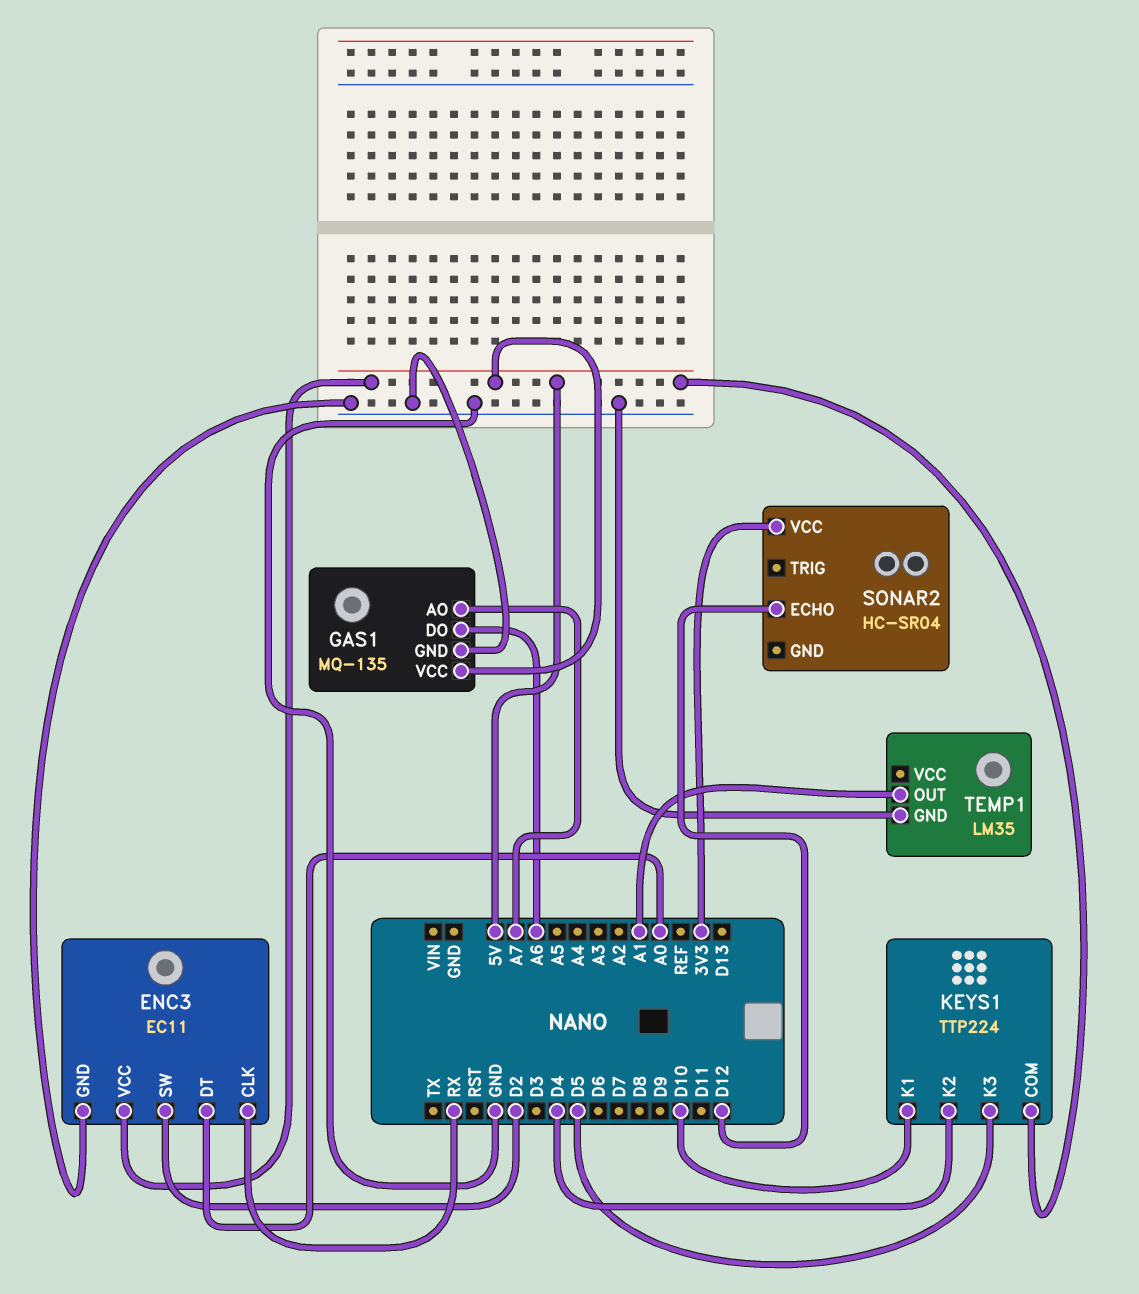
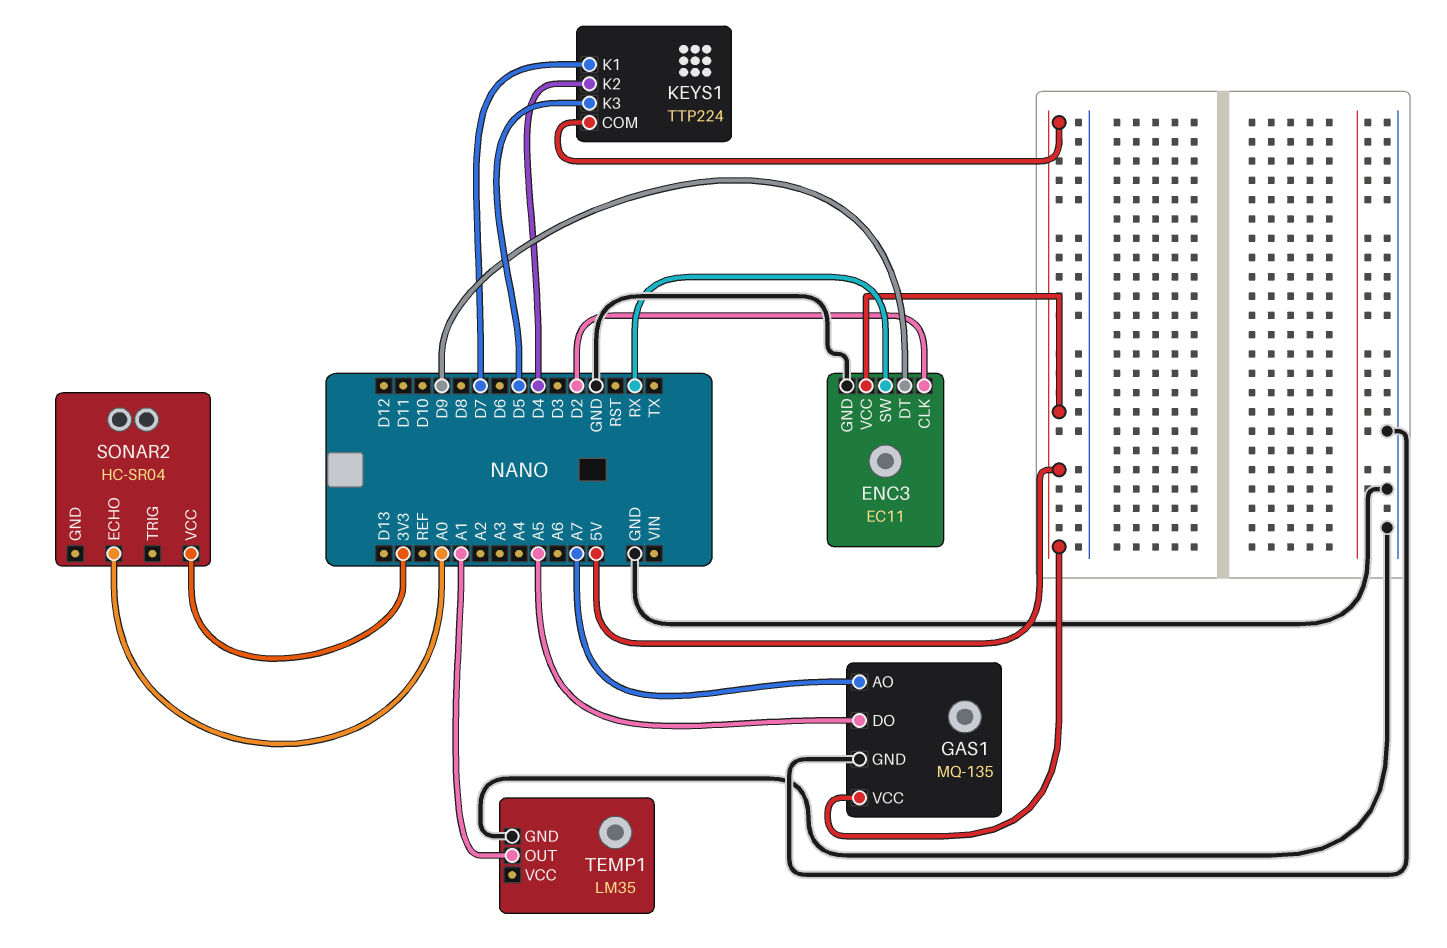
ENC3 pin CLK: RX -> D2
ENC3 pin DT: A0 -> D9
ENC3 pin SW: D2 -> RX
GAS1 pin DO: A6 -> A5
KEYS1 pin K1: D10 -> D7
SONAR2 pin ECHO: D12 -> A0

